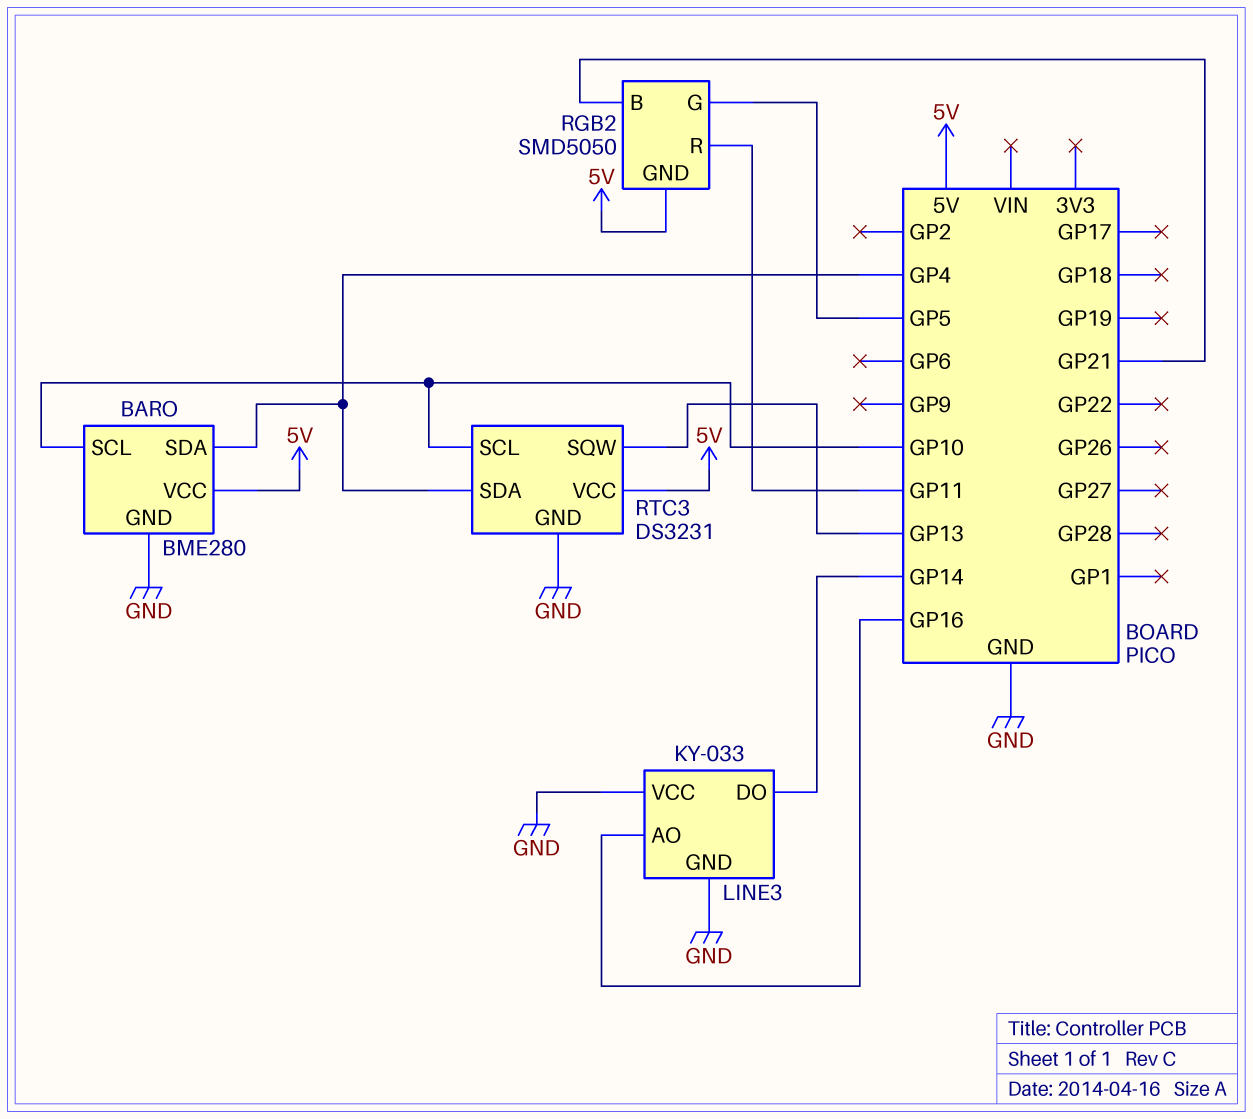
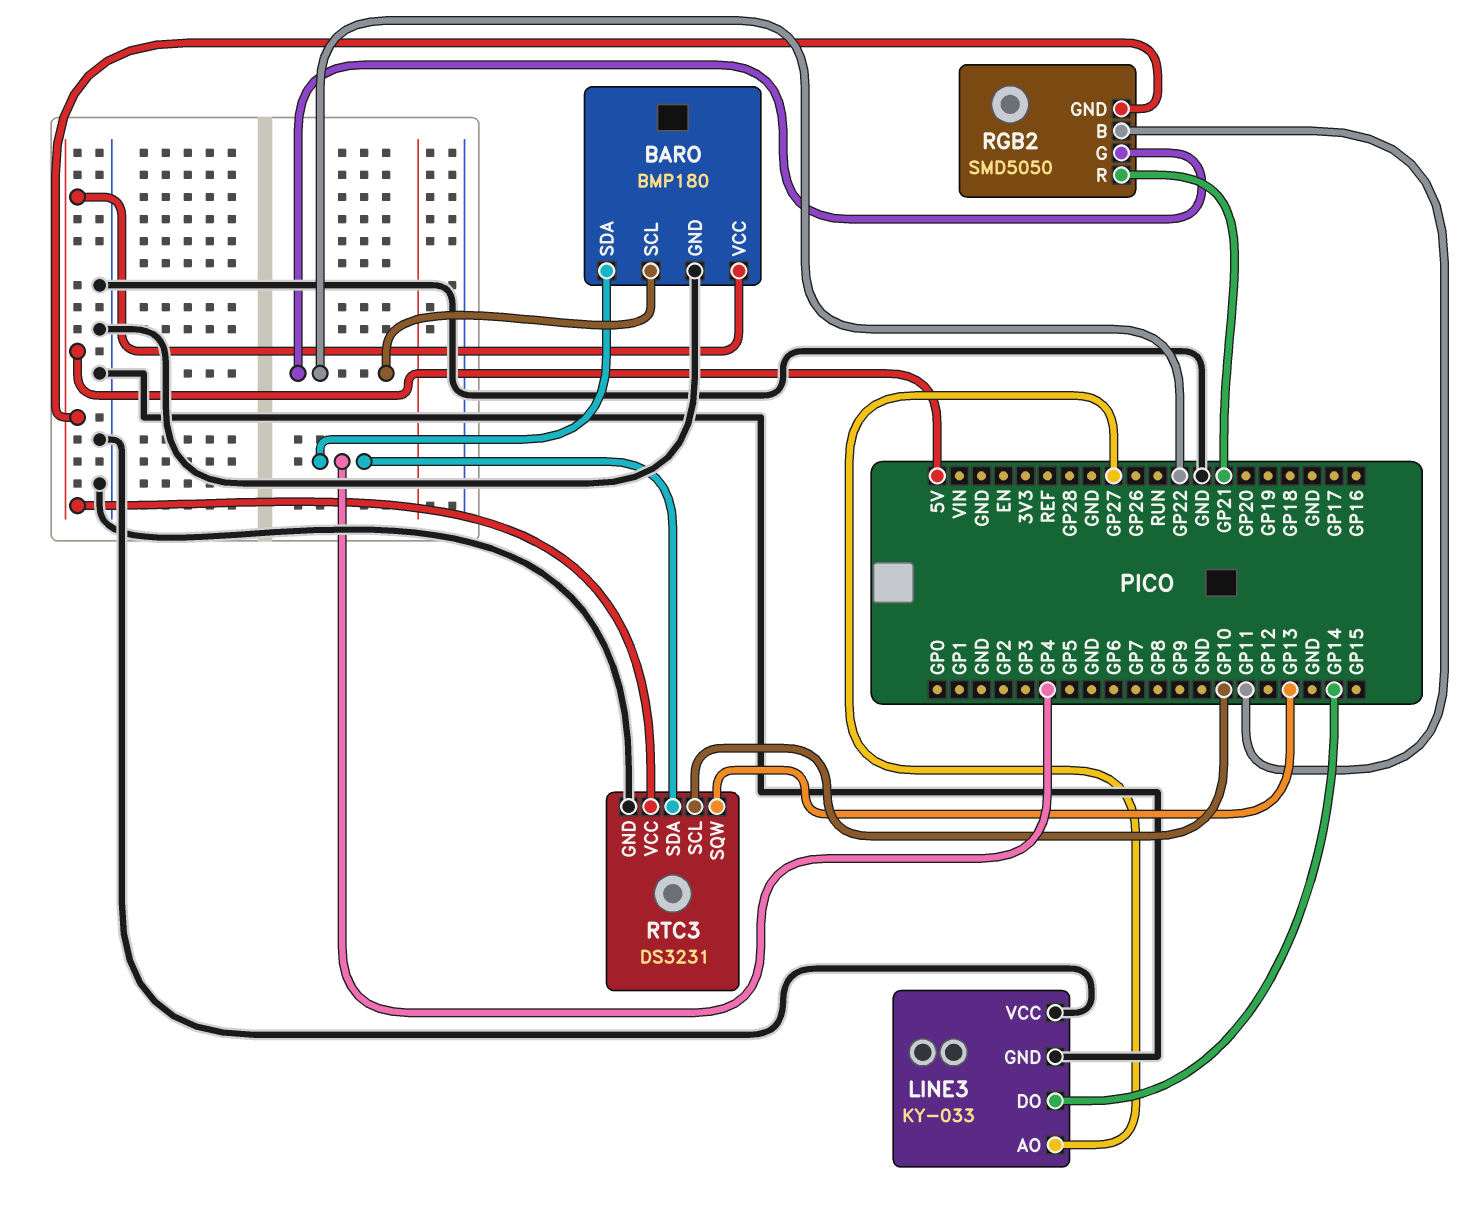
BARO: BME280 -> BMP180
BARO pin SCL: GP10 -> GP22
LINE3 pin AO: GP16 -> GP27
RGB2 pin B: GP21 -> GP11
RGB2 pin G: GP5 -> GP22
RGB2 pin R: GP11 -> GP21

